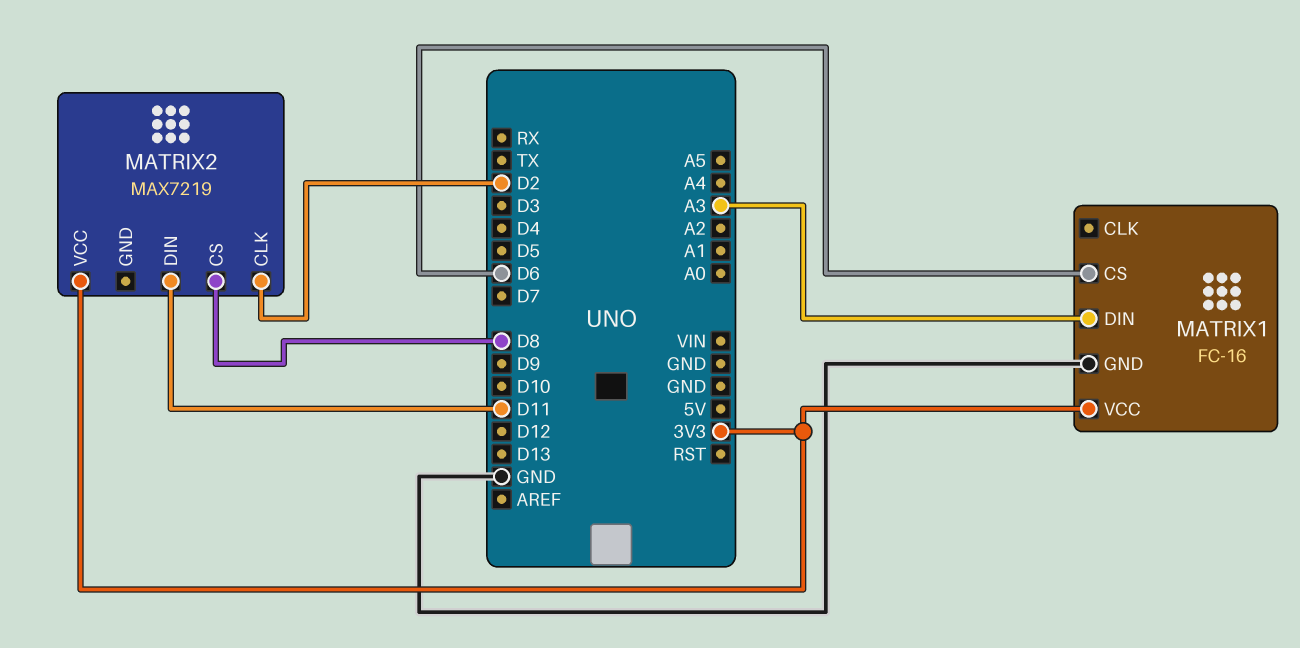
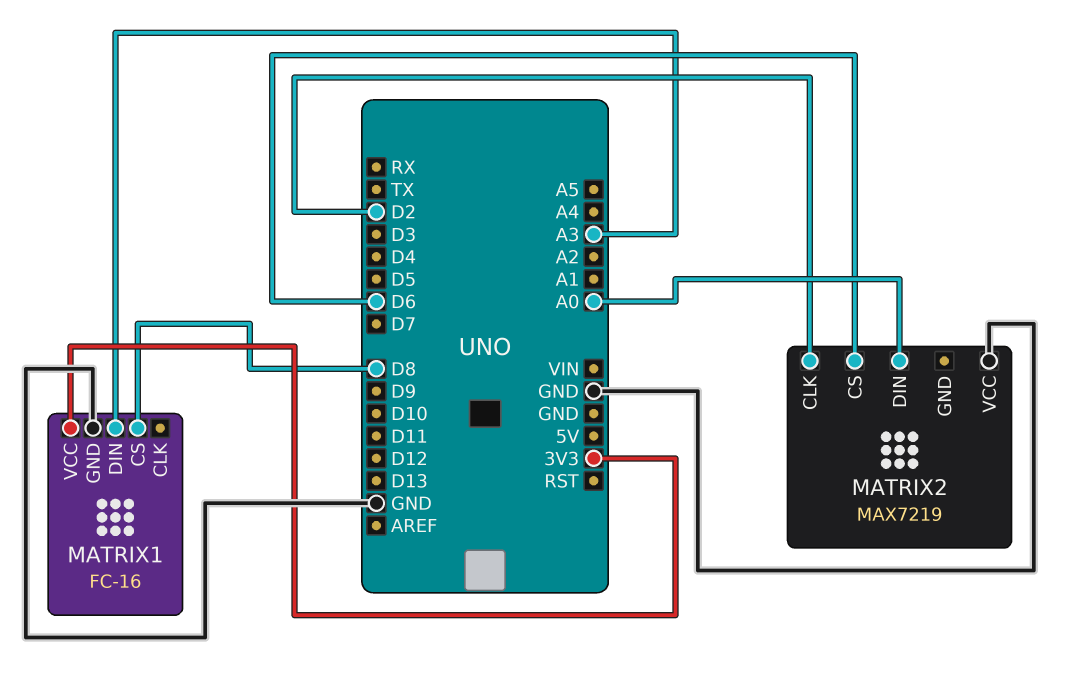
MATRIX1 pin CS: D6 -> D8
MATRIX2 pin CS: D8 -> D6
MATRIX2 pin DIN: D11 -> A0
MATRIX2 pin VCC: 3V3 -> GND

